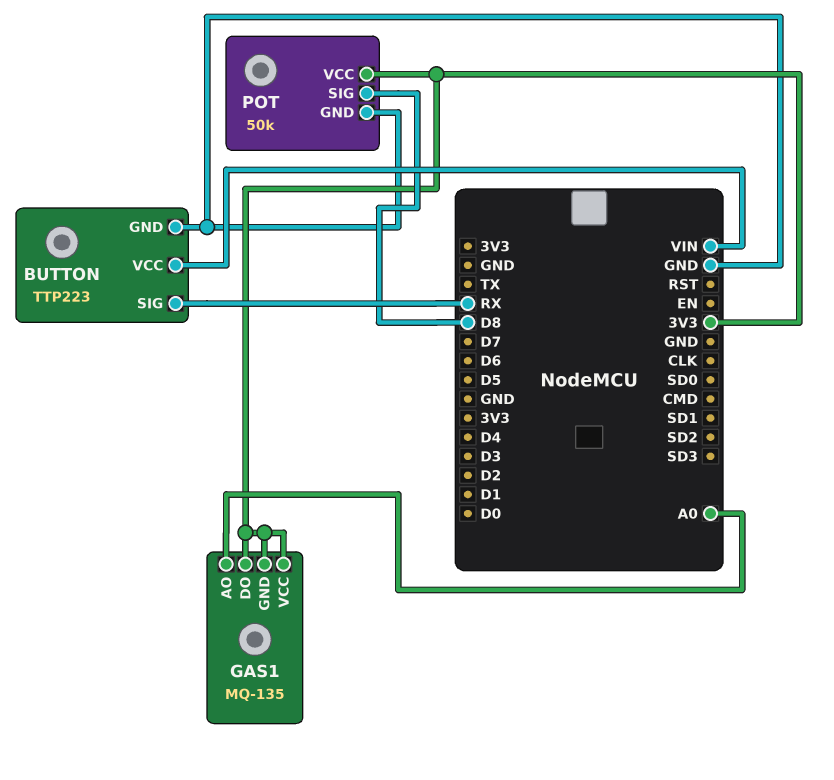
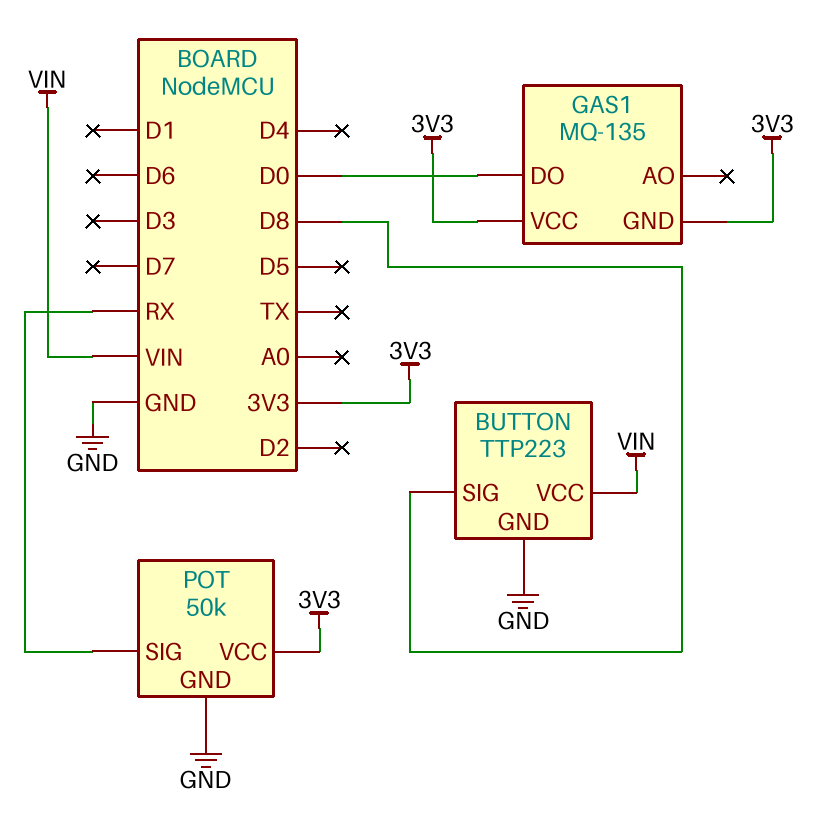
BUTTON pin SIG: RX -> D8
GAS1 pin AO: A0 -> none
GAS1 pin DO: 3V3 -> D0
POT pin SIG: D8 -> RX

